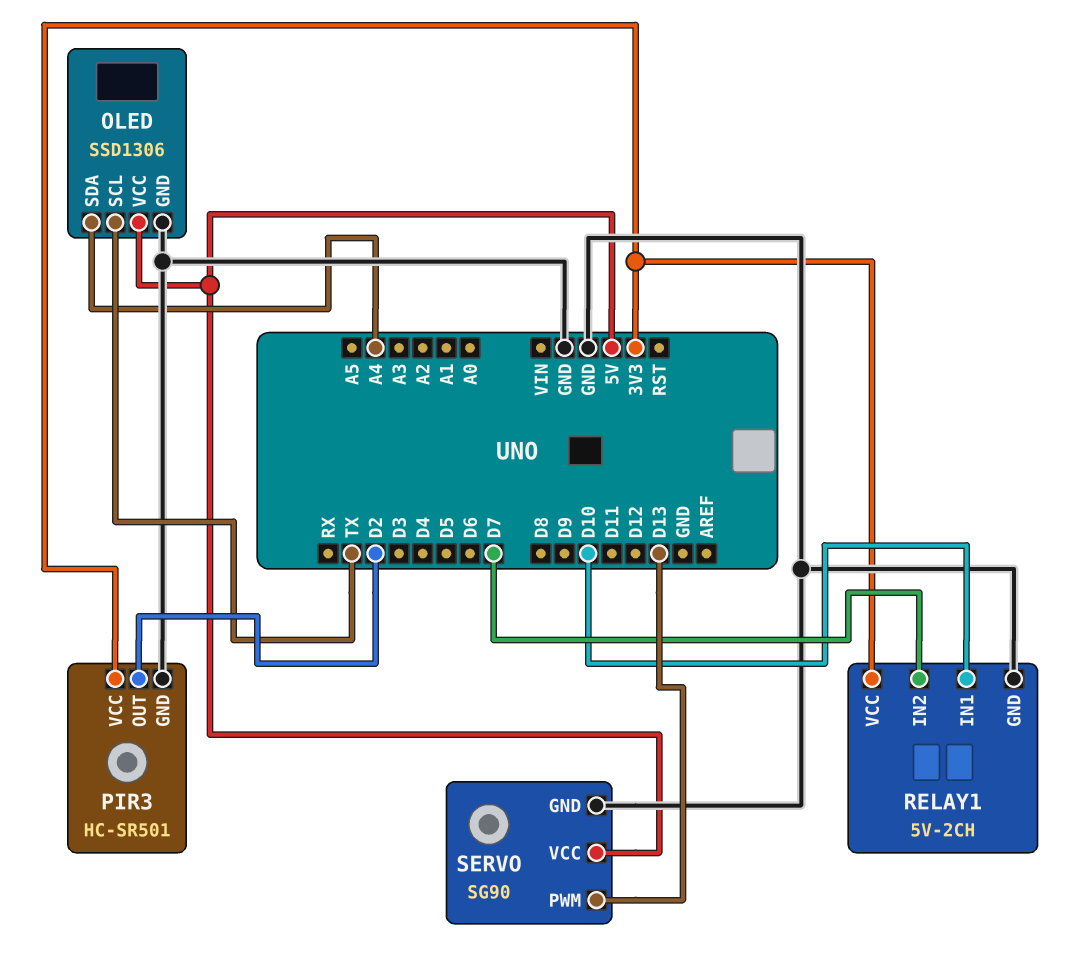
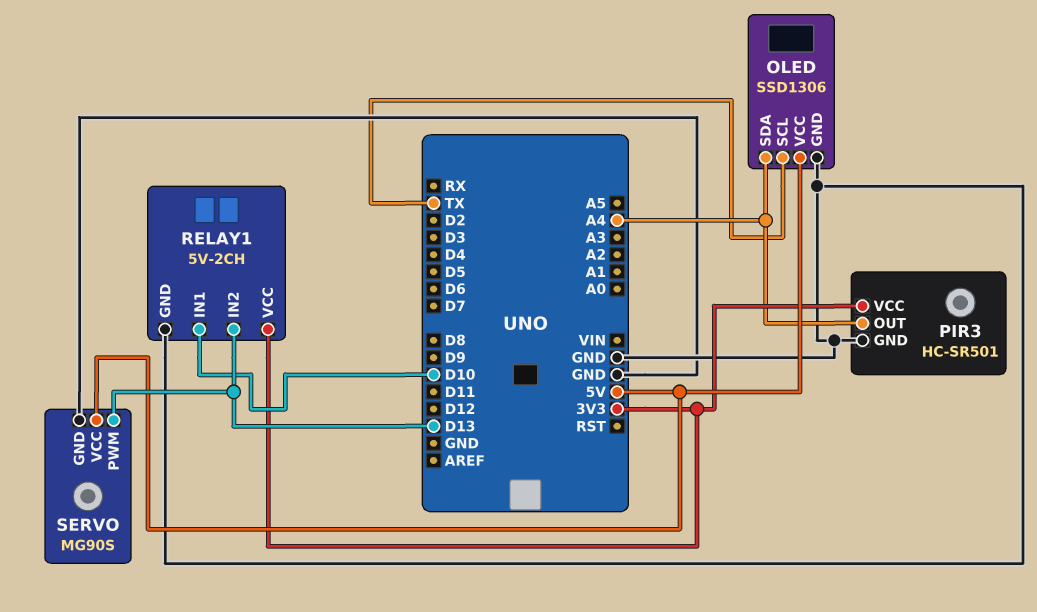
PIR3 pin OUT: D2 -> A4
RELAY1 pin IN2: D7 -> D13
SERVO: SG90 -> MG90S

